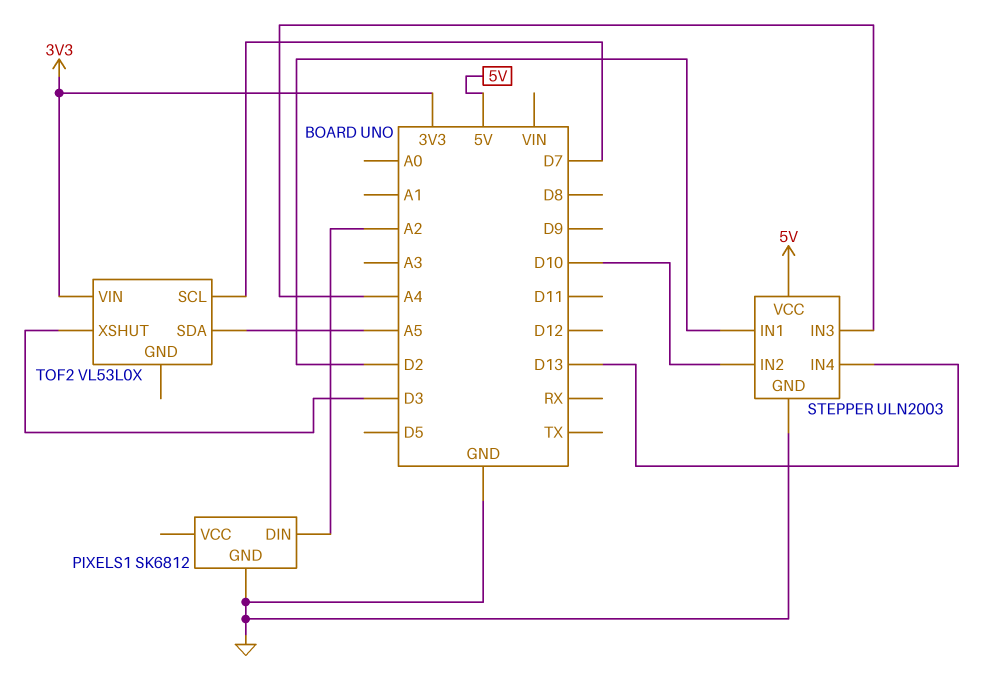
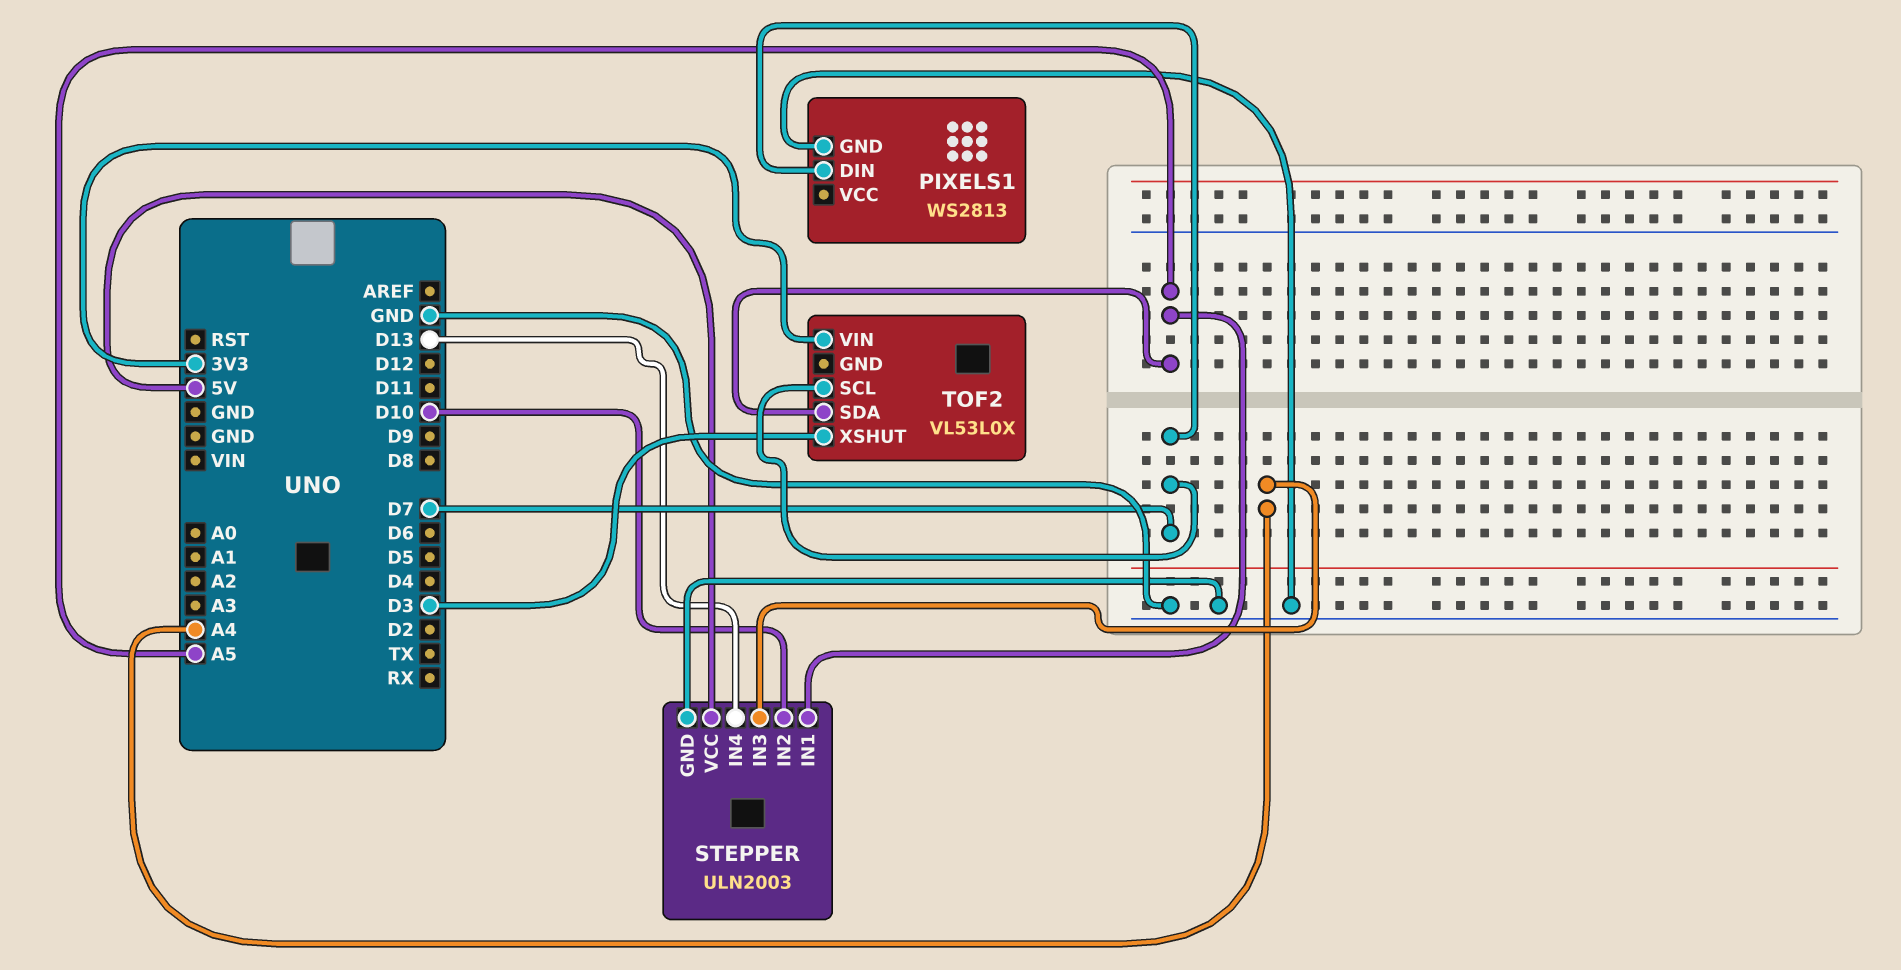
PIXELS1: SK6812 -> WS2813
PIXELS1 pin DIN: A2 -> D7
STEPPER pin IN1: D2 -> A5

